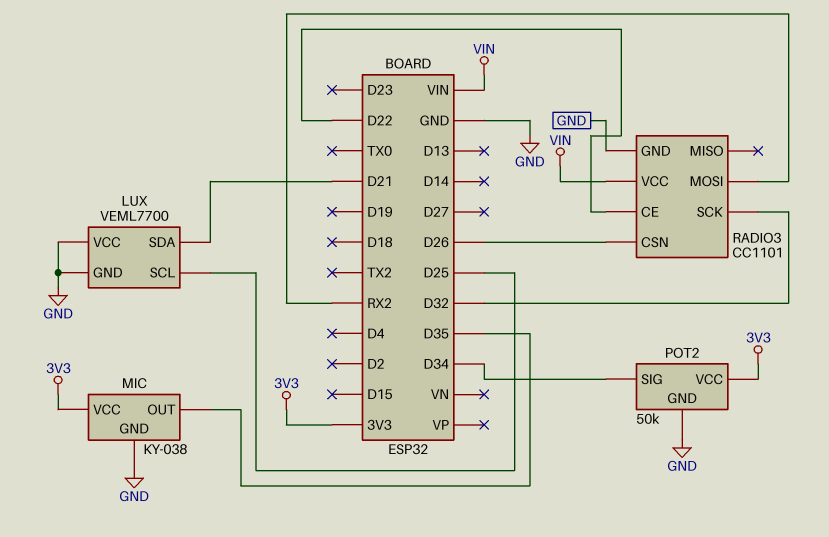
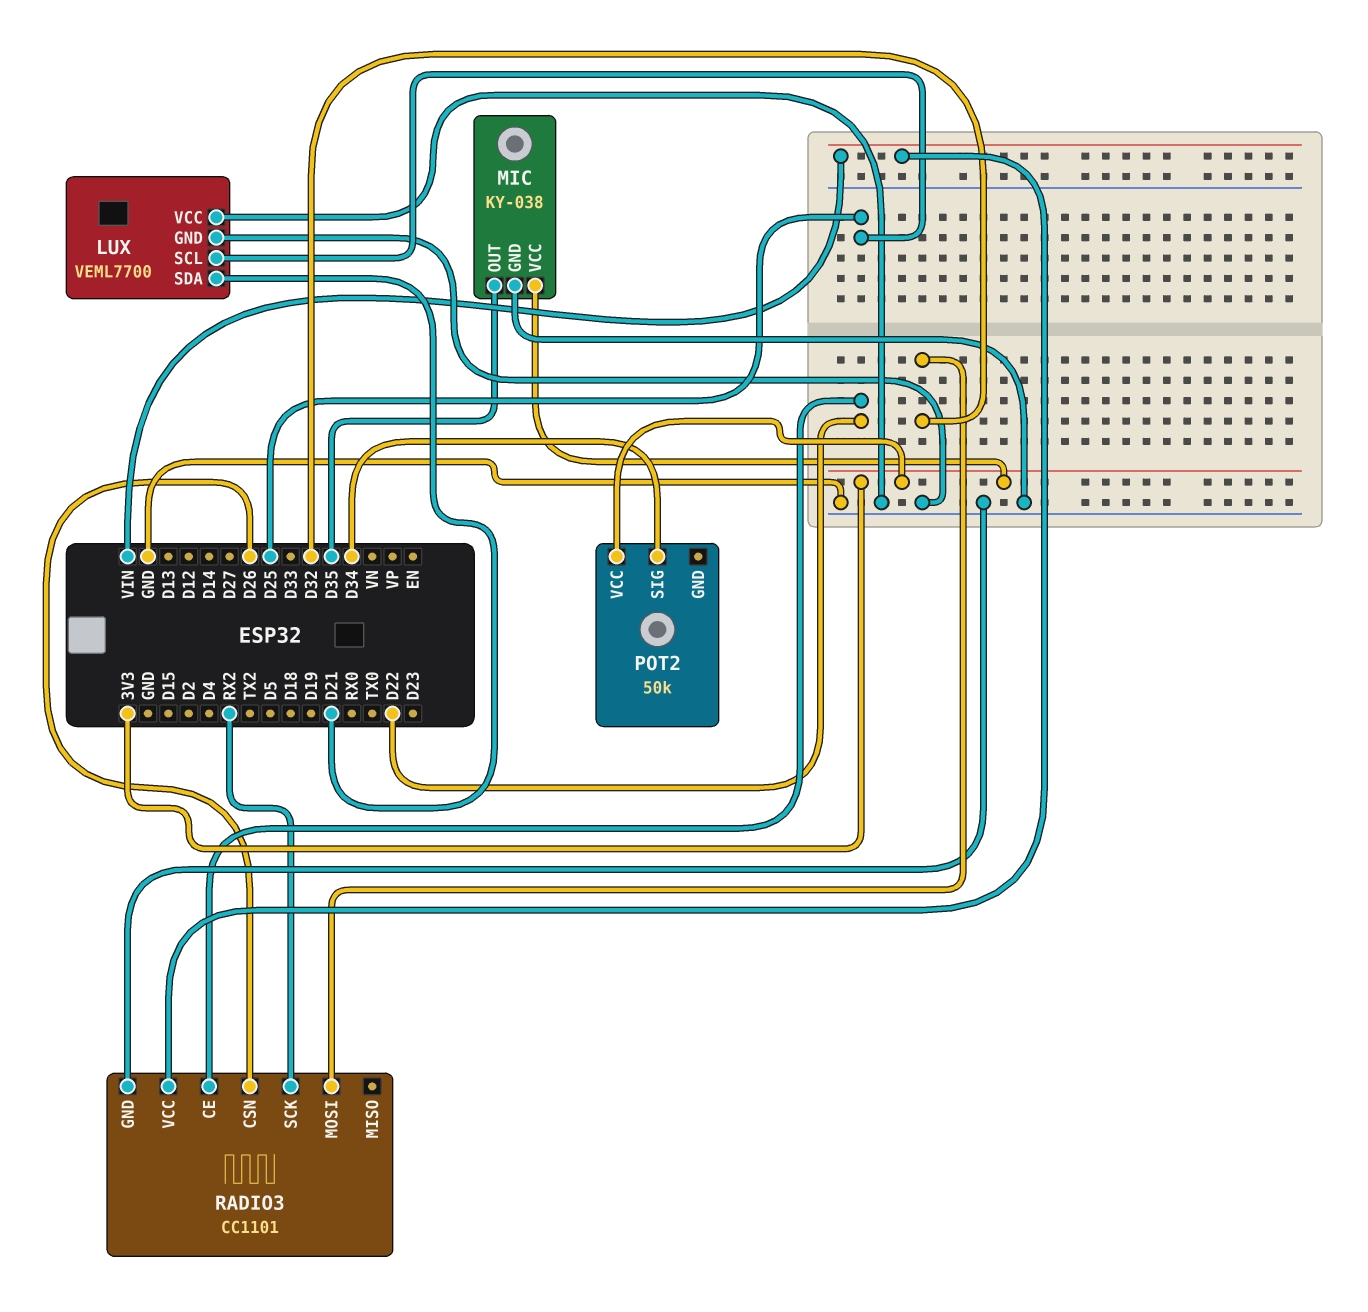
POT2 pin GND: GND -> none
RADIO3 pin MOSI: RX2 -> D32
RADIO3 pin SCK: D32 -> RX2

